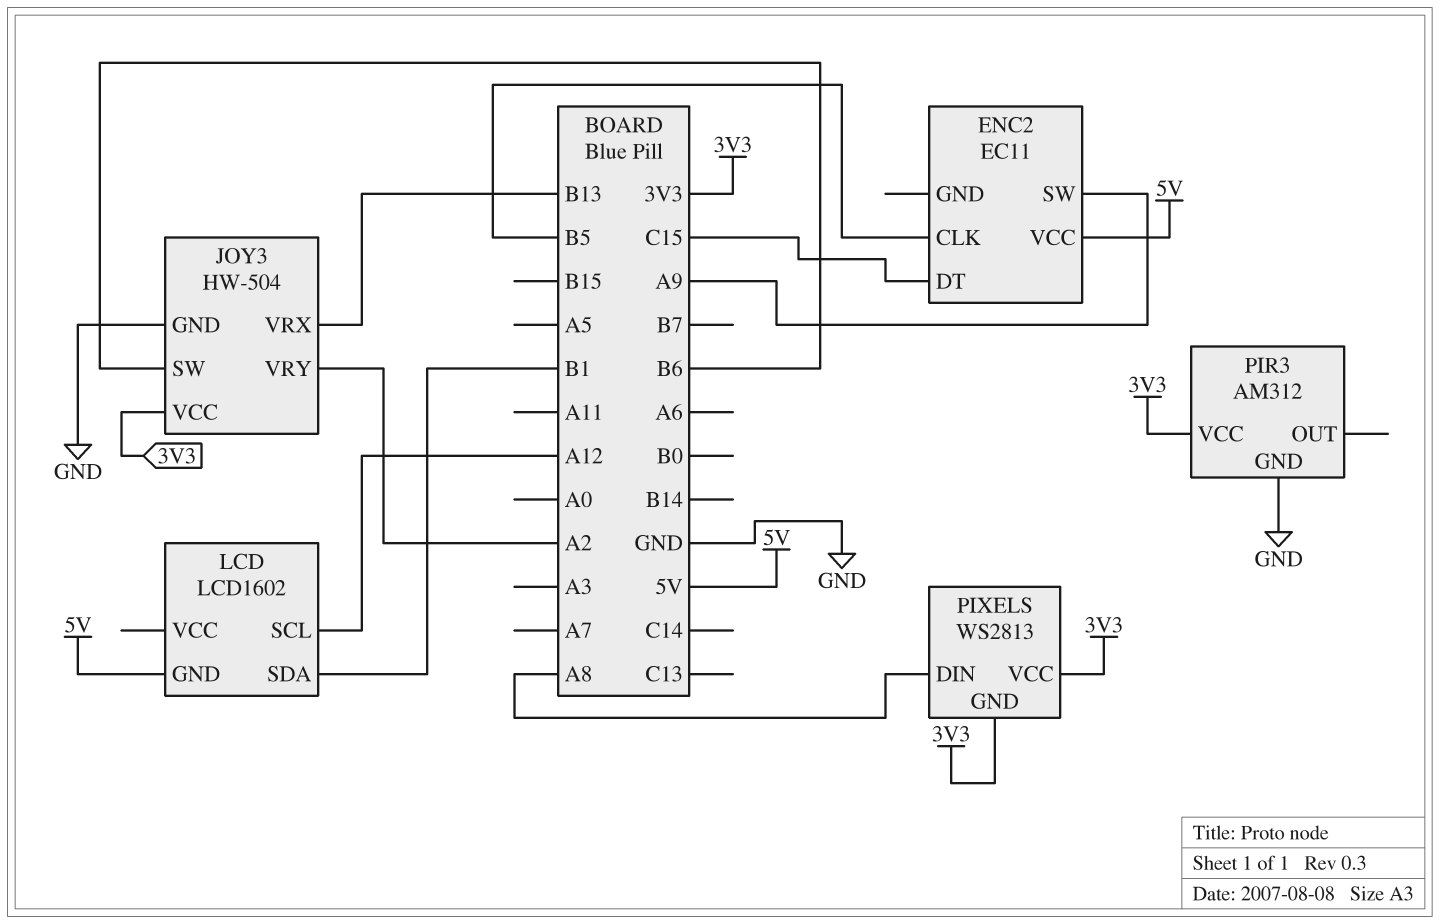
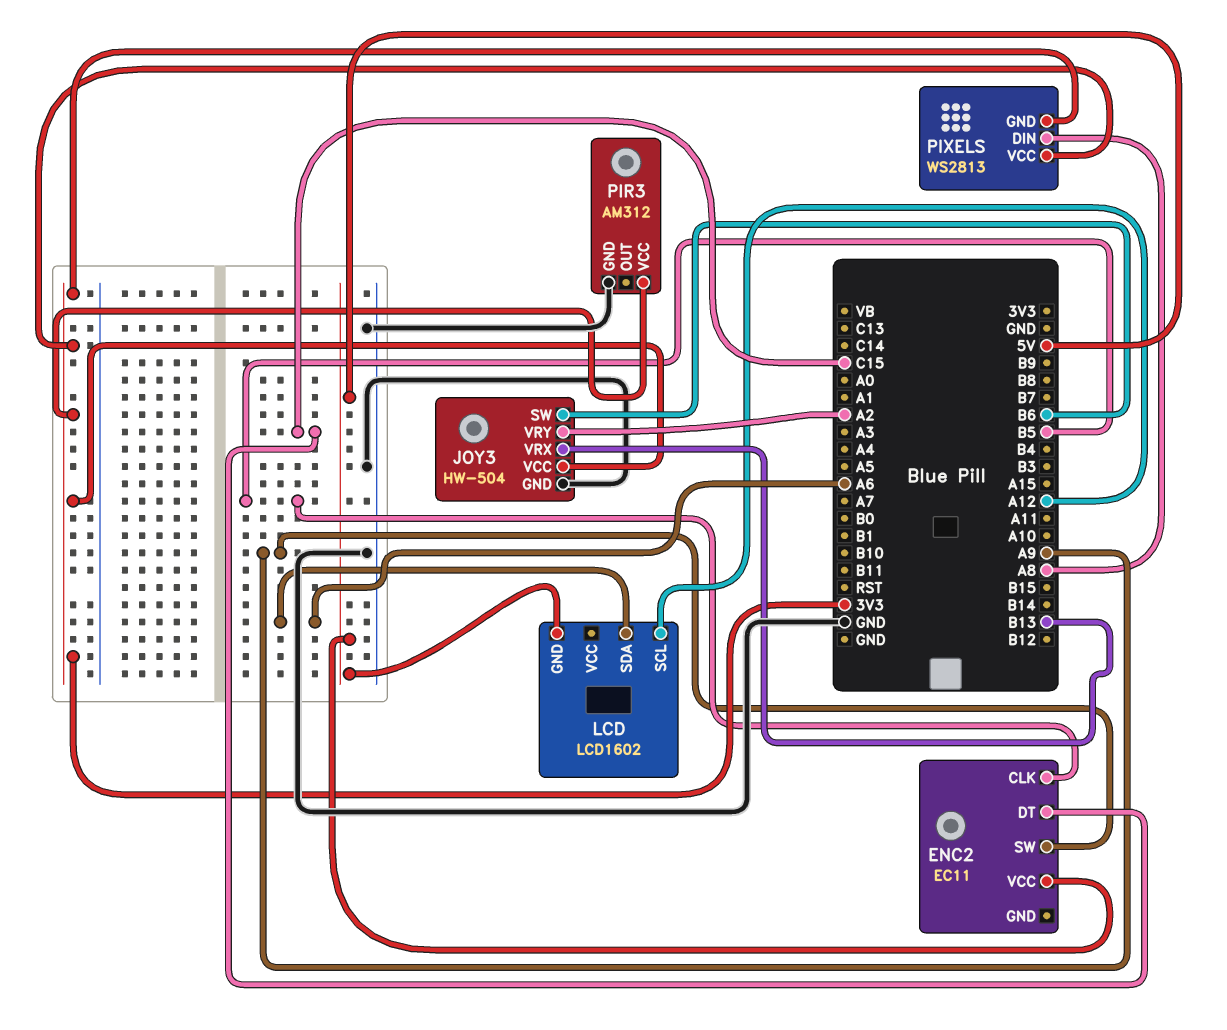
LCD pin SDA: B1 -> A6

